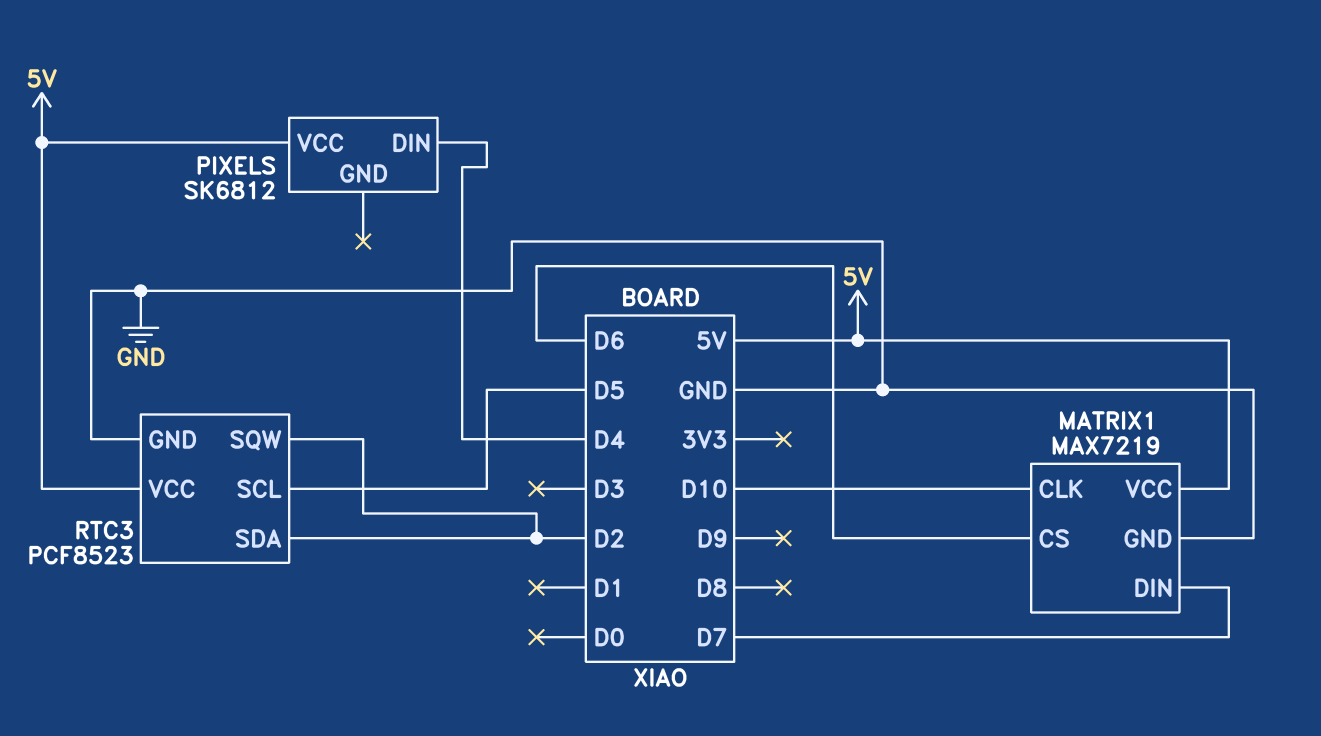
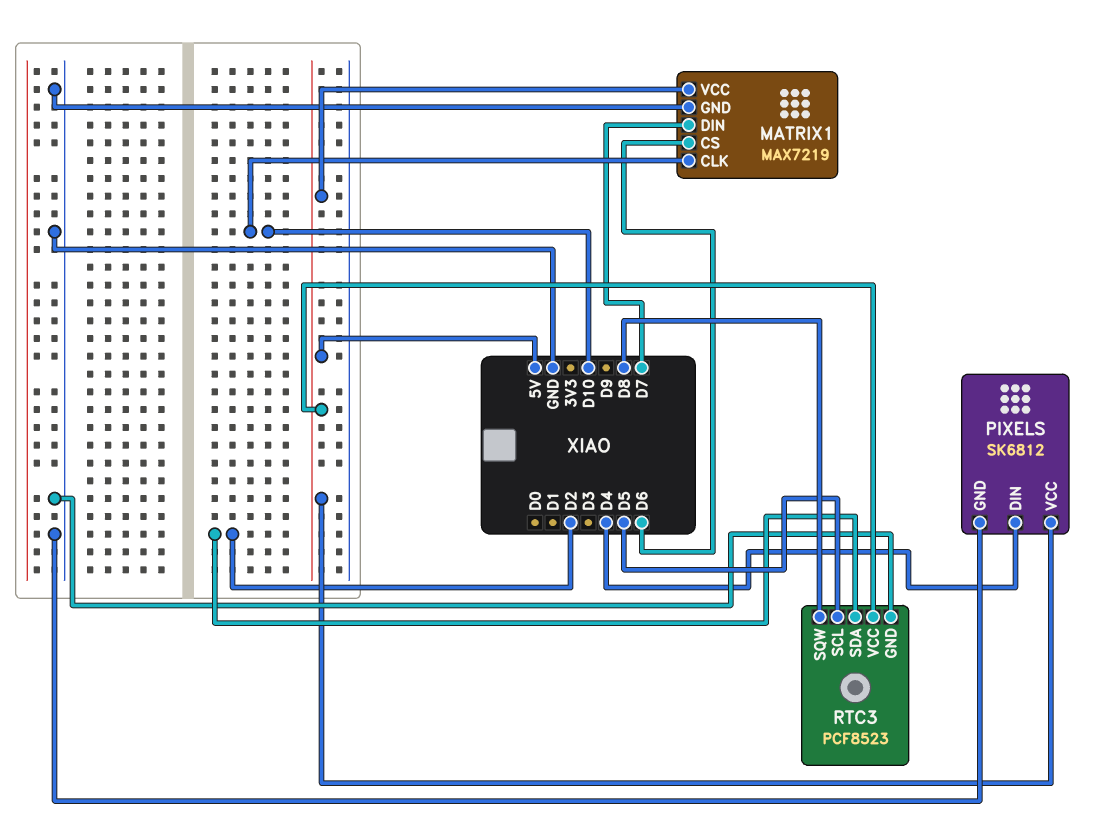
PIXELS pin GND: none -> GND
RTC3 pin SQW: D2 -> D8

